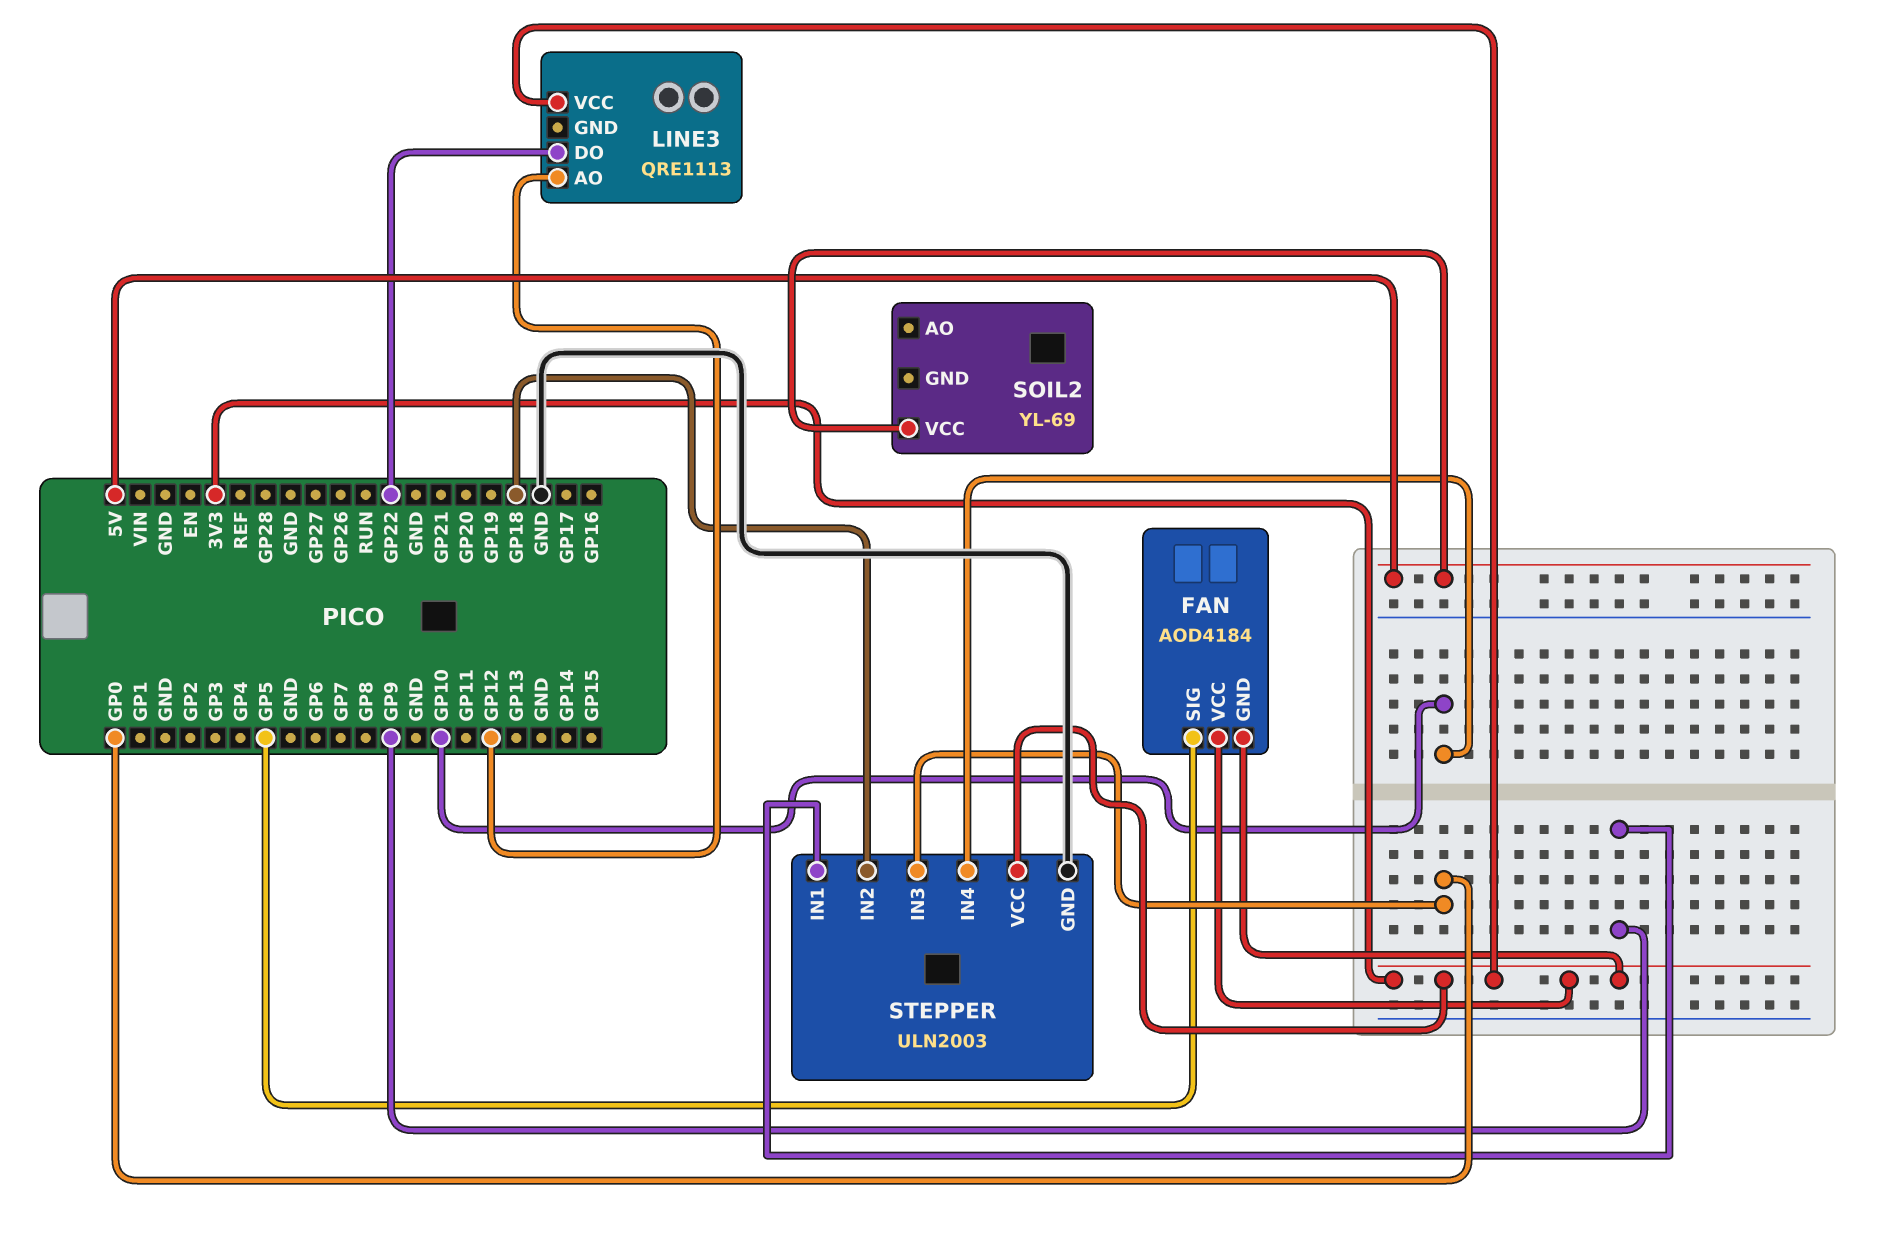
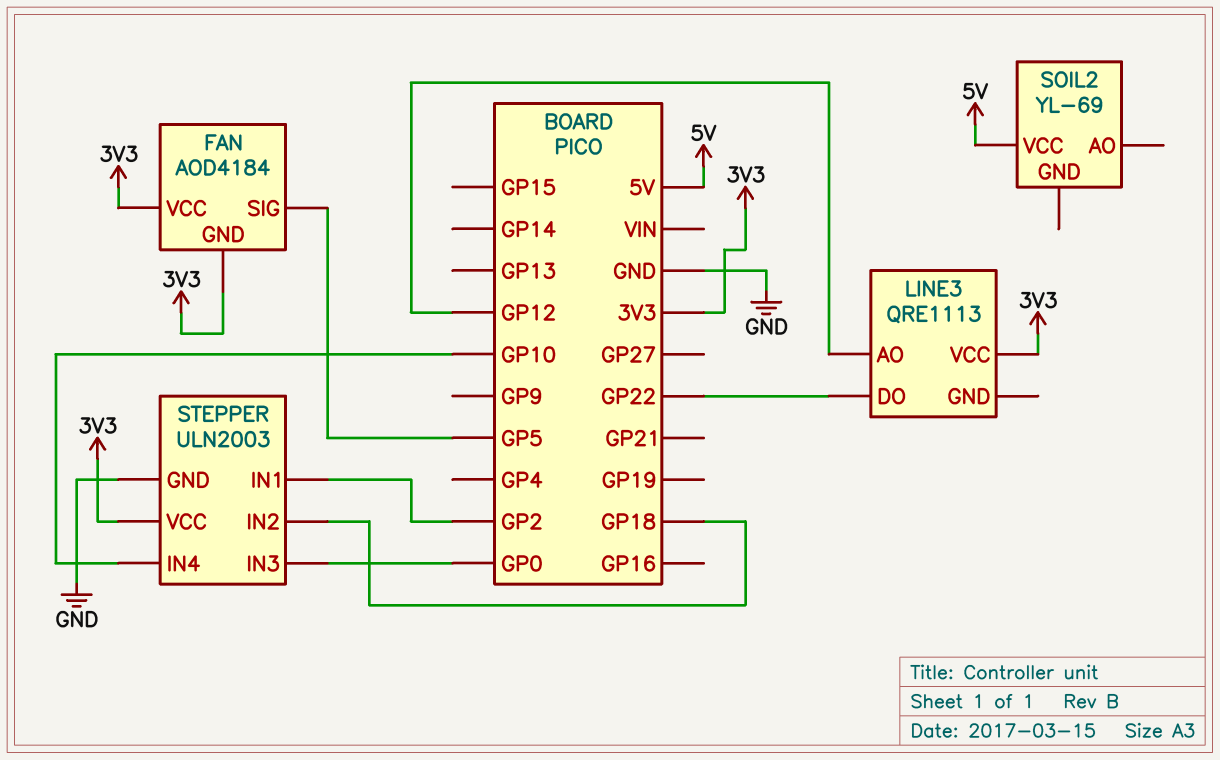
STEPPER pin IN1: GP9 -> GP2

